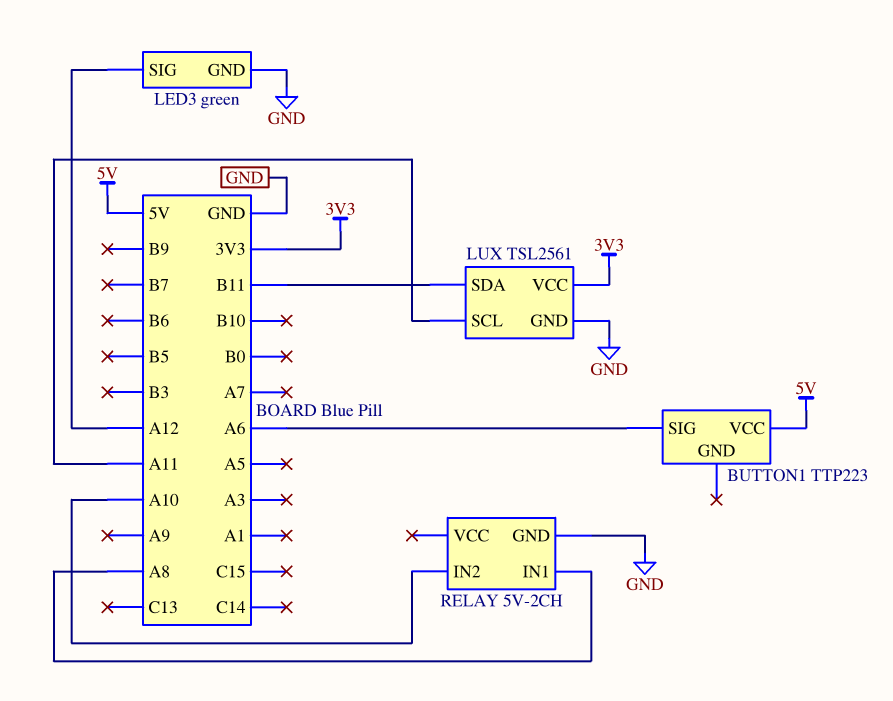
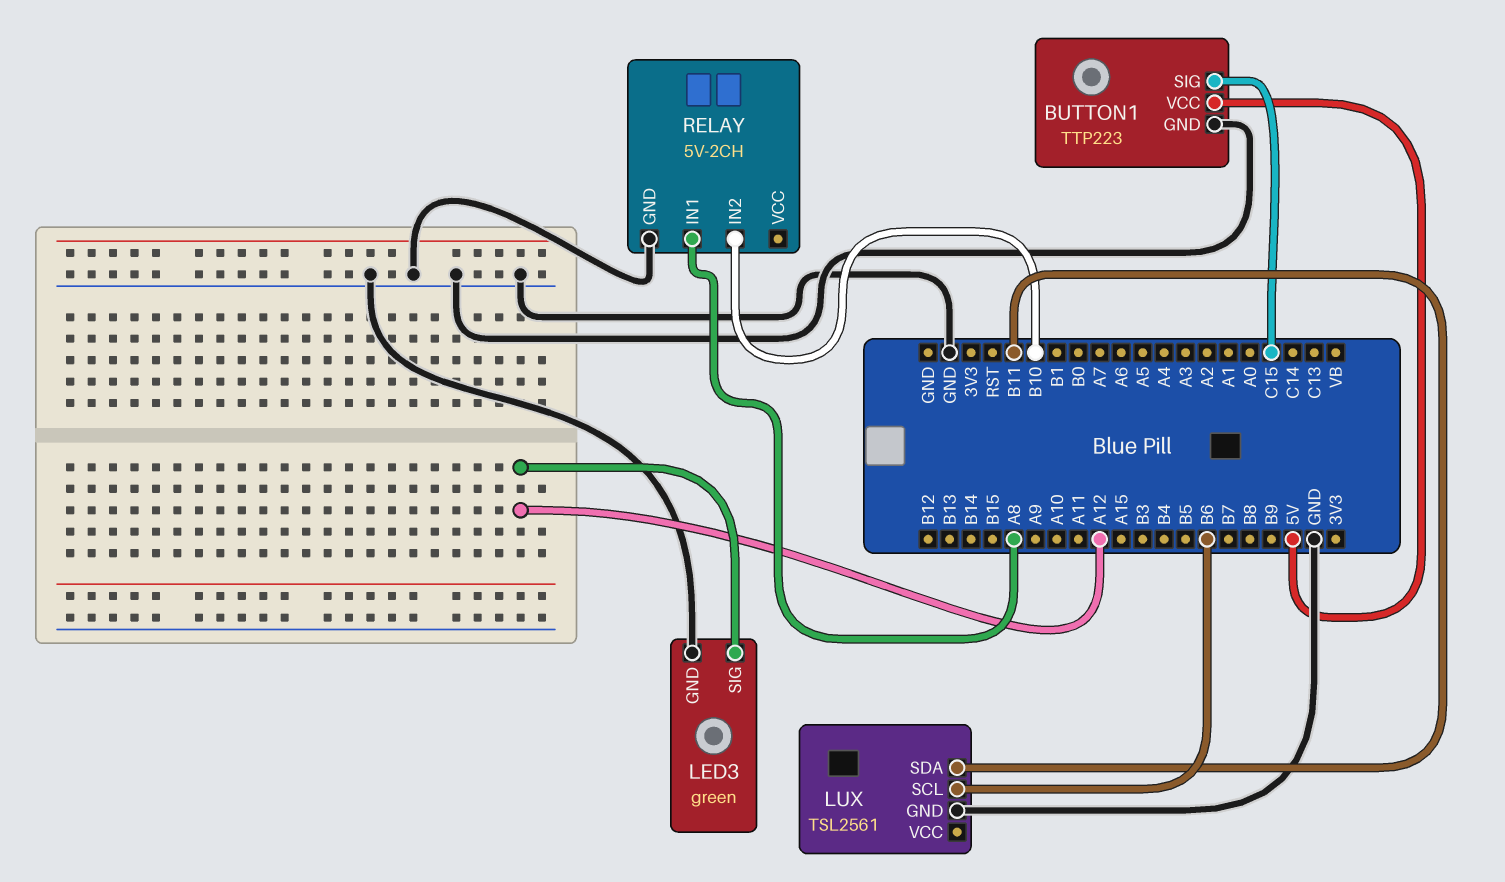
BUTTON1 pin GND: none -> GND
BUTTON1 pin SIG: A6 -> C15
LUX pin SCL: A11 -> B6
LUX pin VCC: 3V3 -> none
RELAY pin IN2: A10 -> B10

